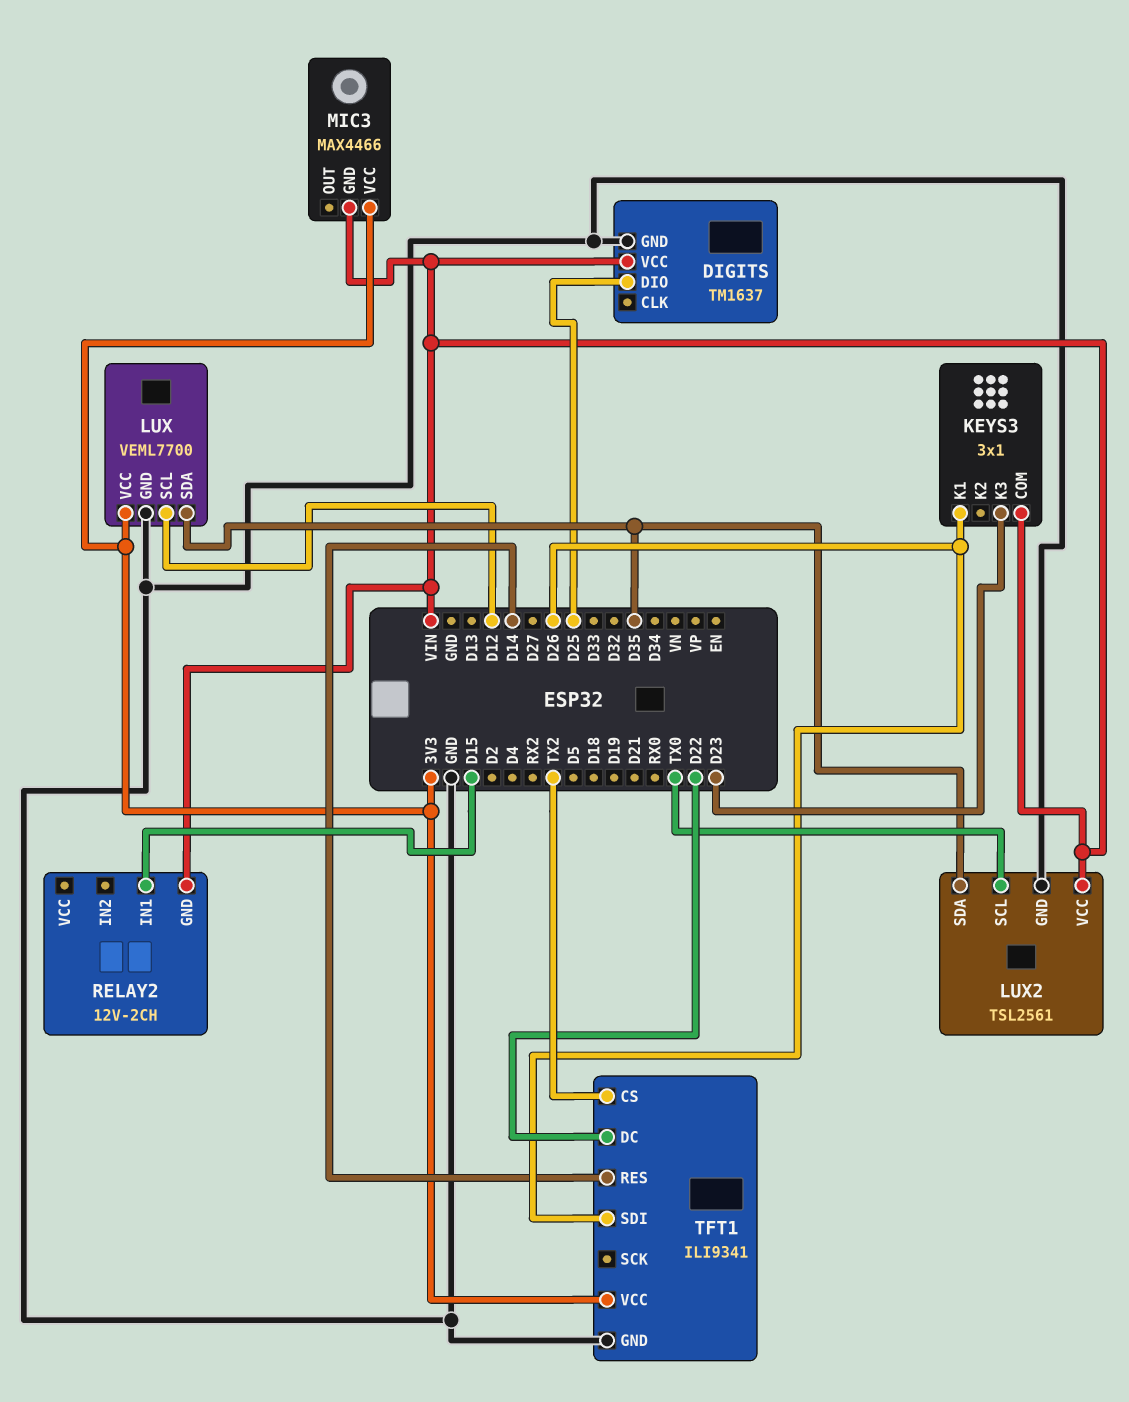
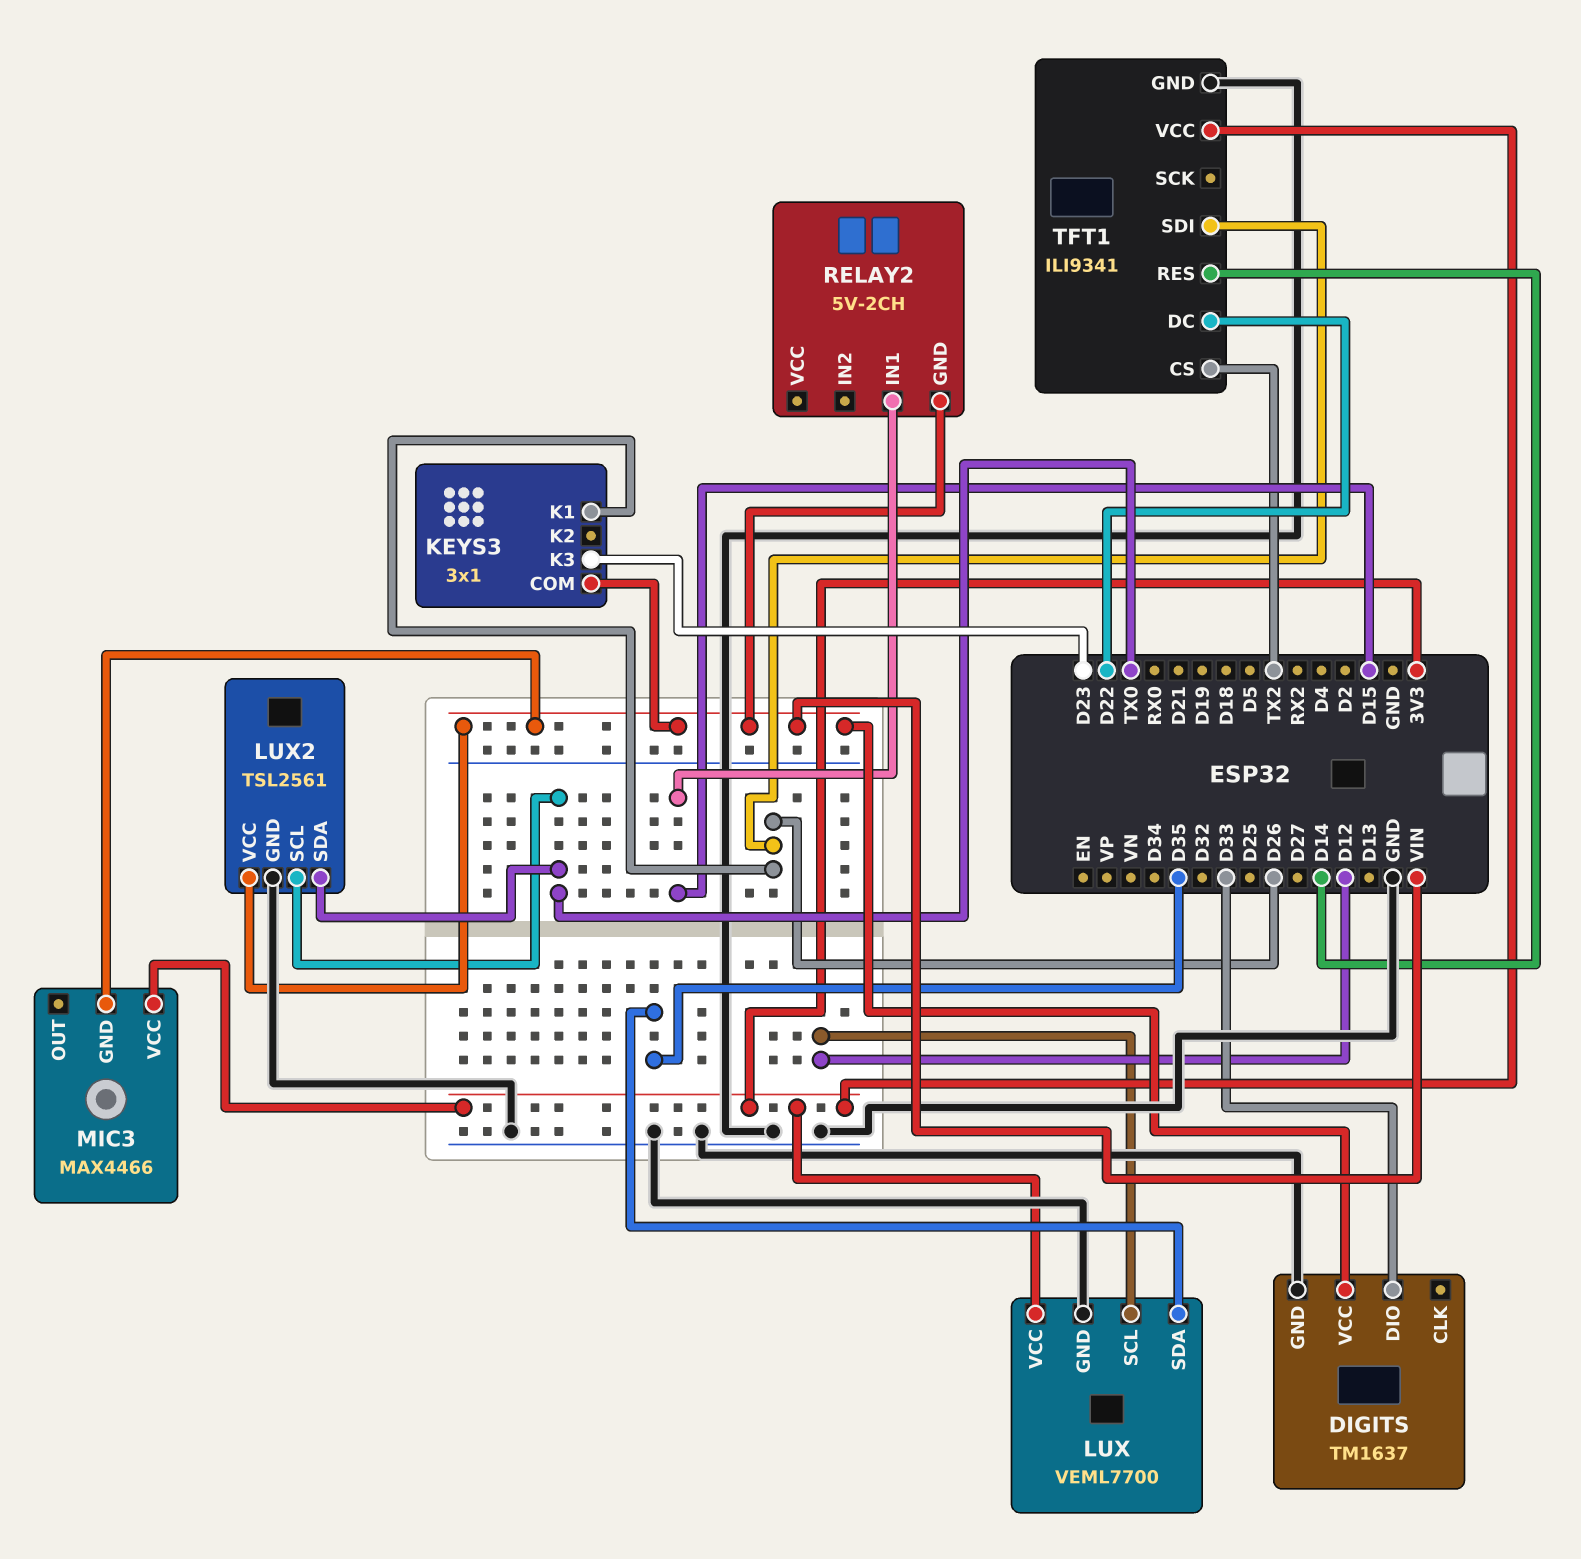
DIGITS pin DIO: D25 -> D33
LUX2 pin SDA: D35 -> TX0
RELAY2: 12V-2CH -> 5V-2CH

